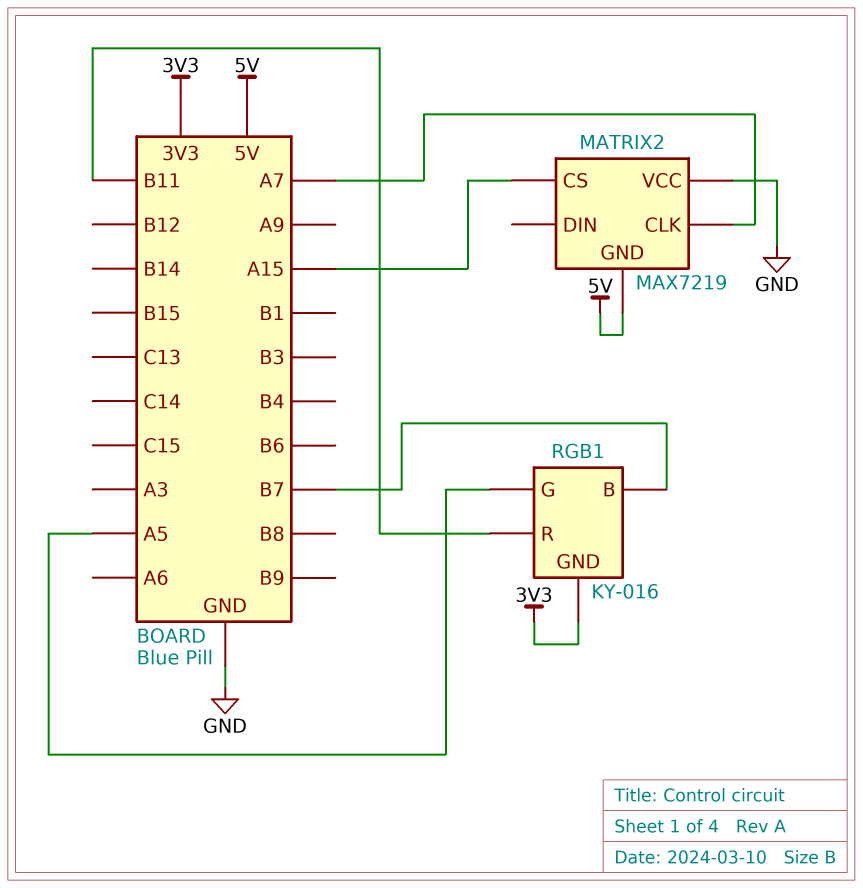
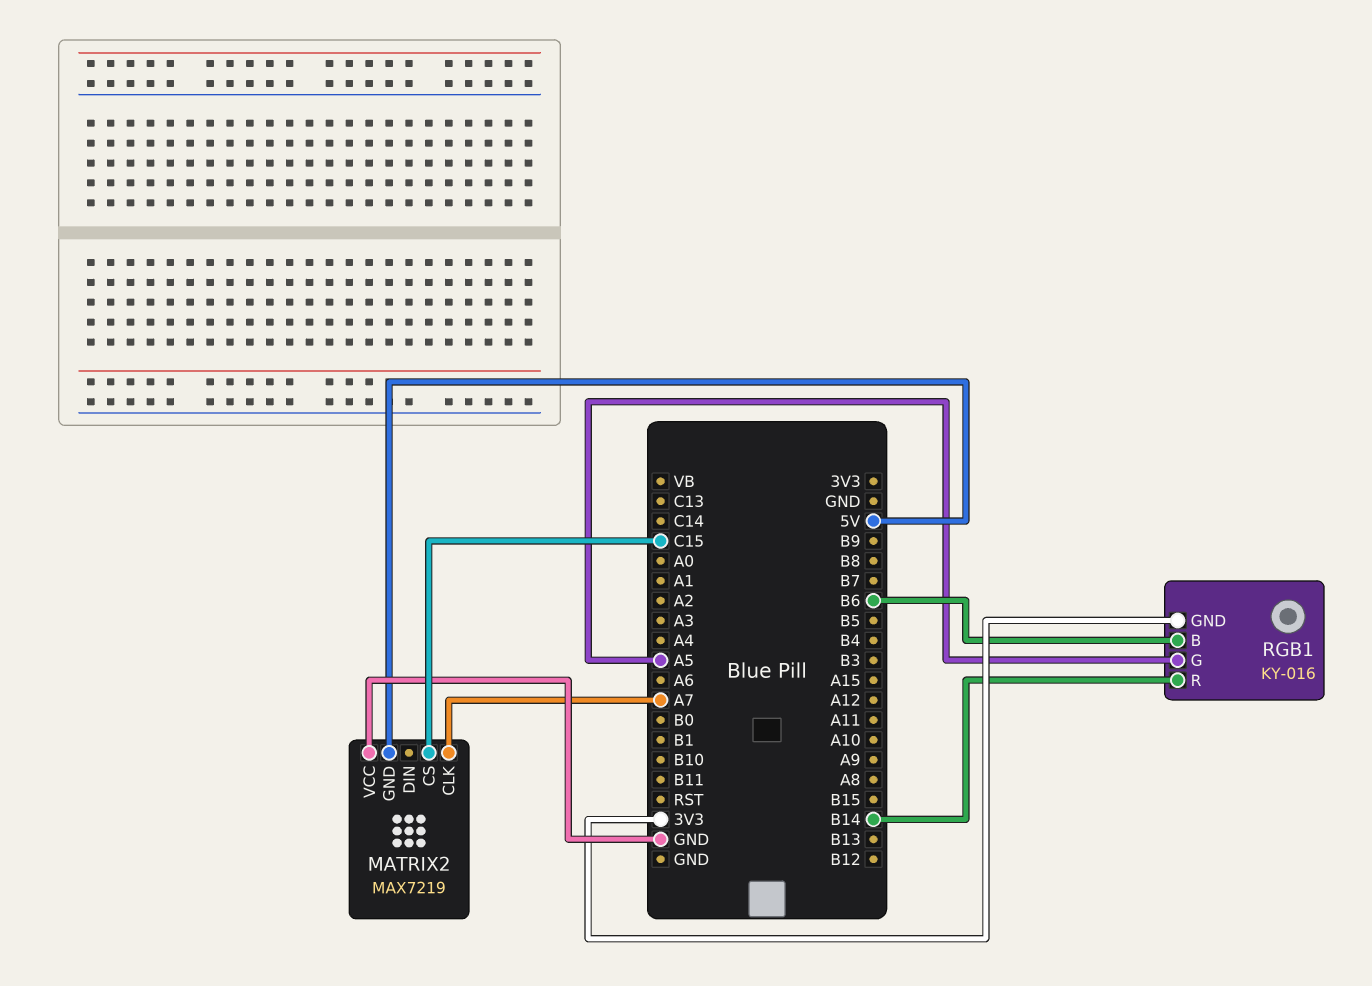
MATRIX2 pin CS: A15 -> C15
RGB1 pin B: B7 -> B6
RGB1 pin R: B11 -> B14

